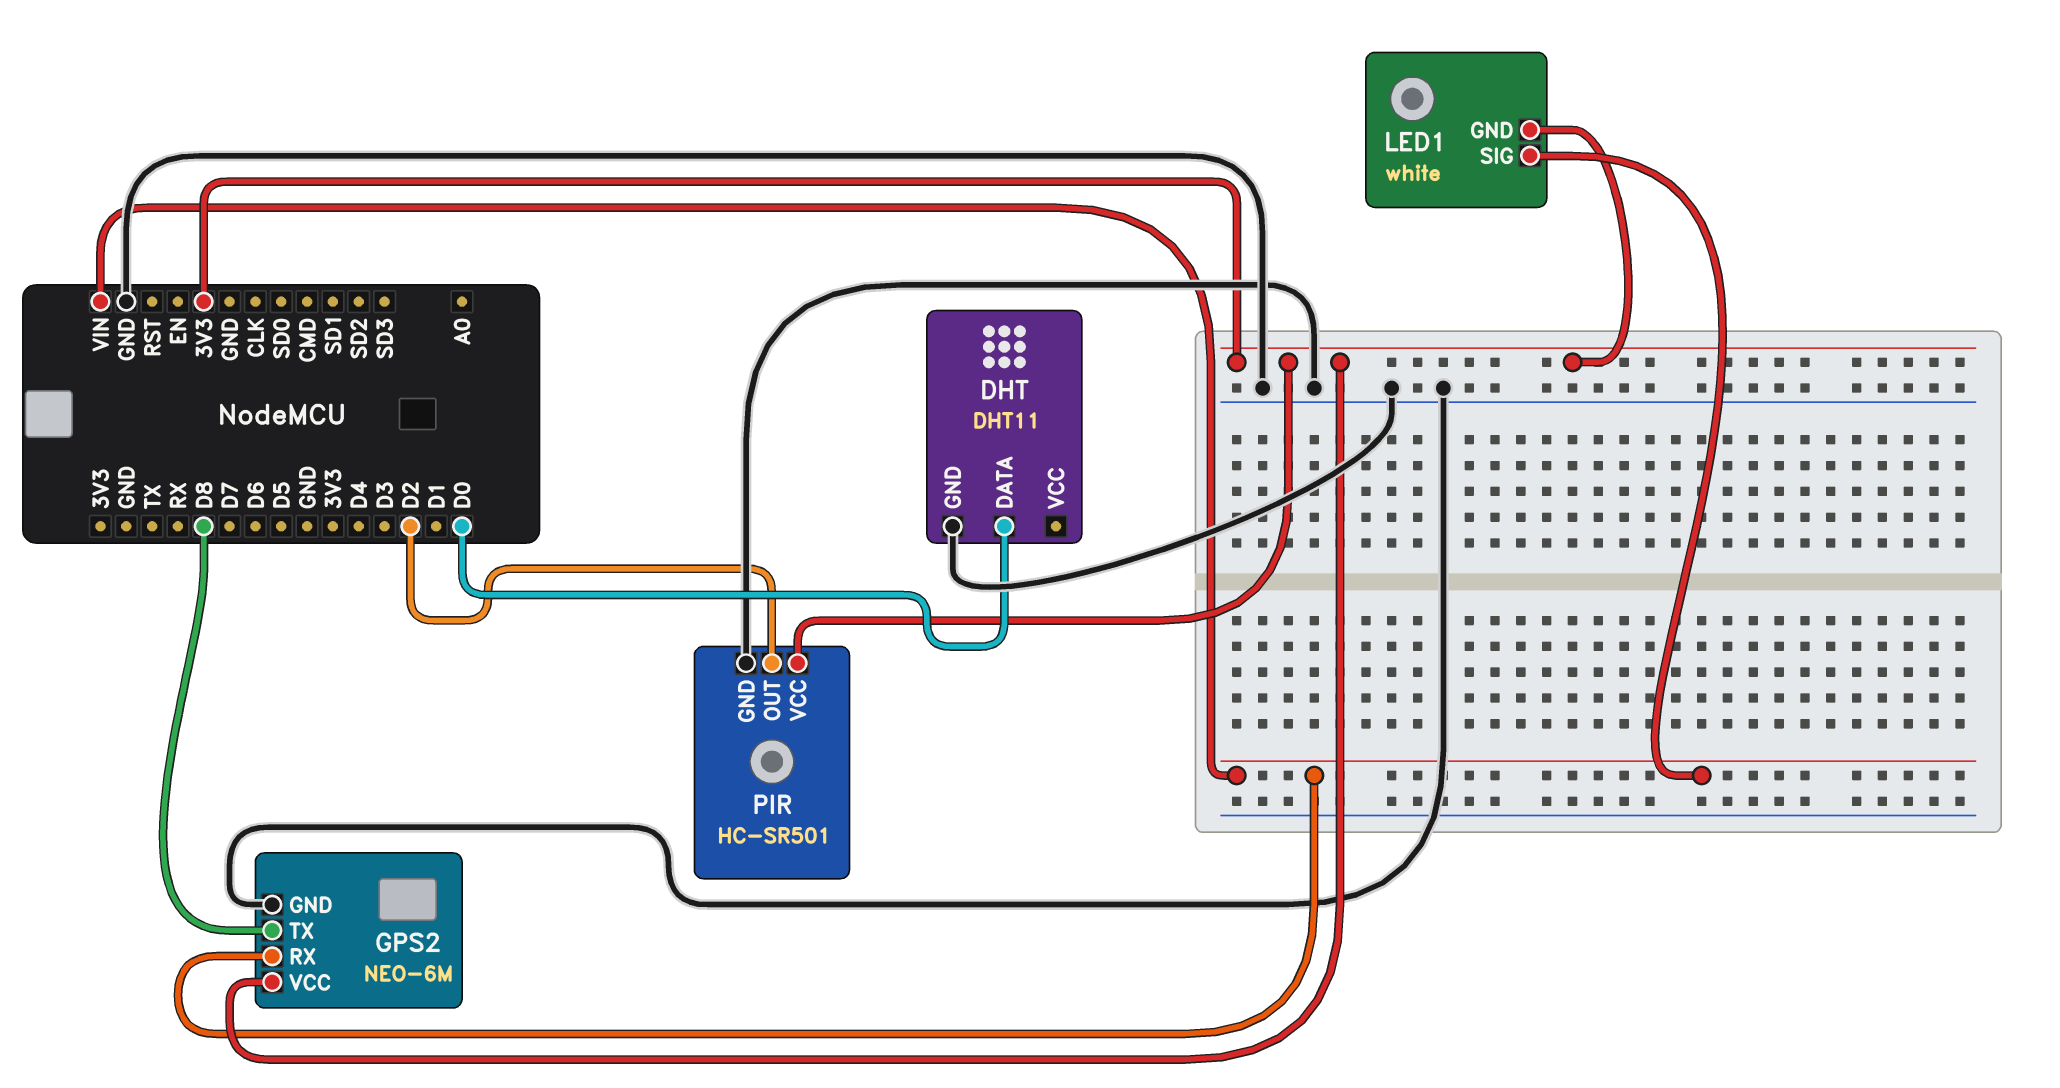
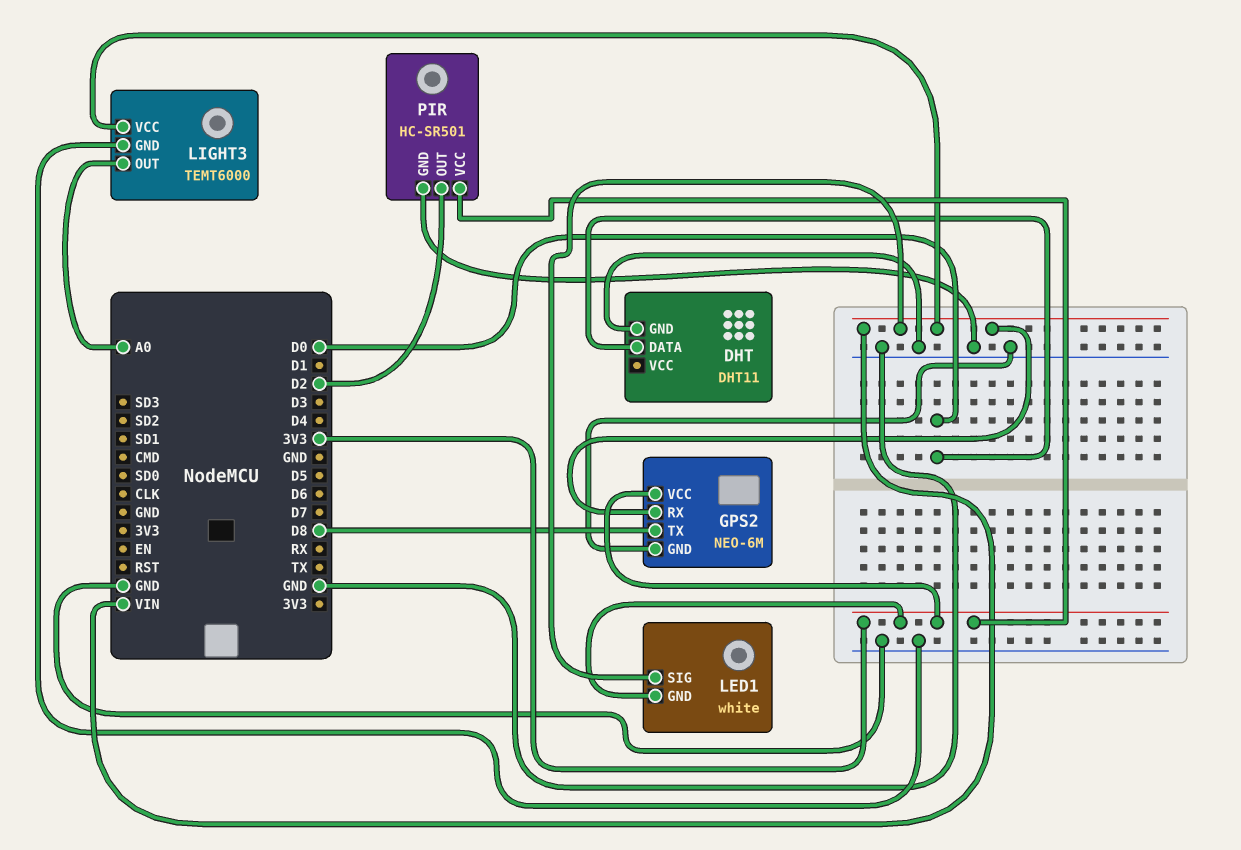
LIGHT3: none -> TEMT6000
LIGHT3 pin GND: none -> GND
LIGHT3 pin OUT: none -> A0
LIGHT3 pin VCC: none -> VIN

